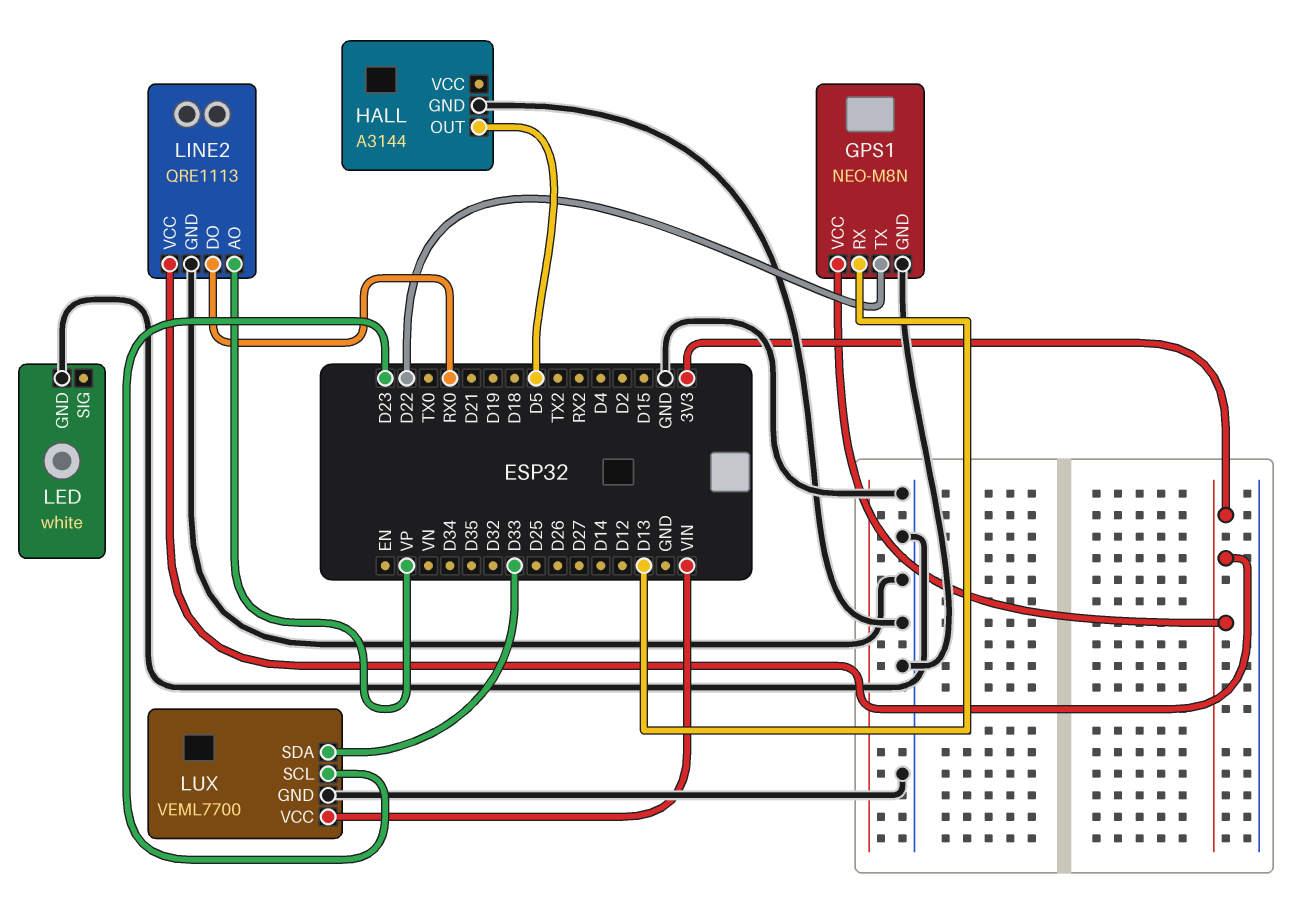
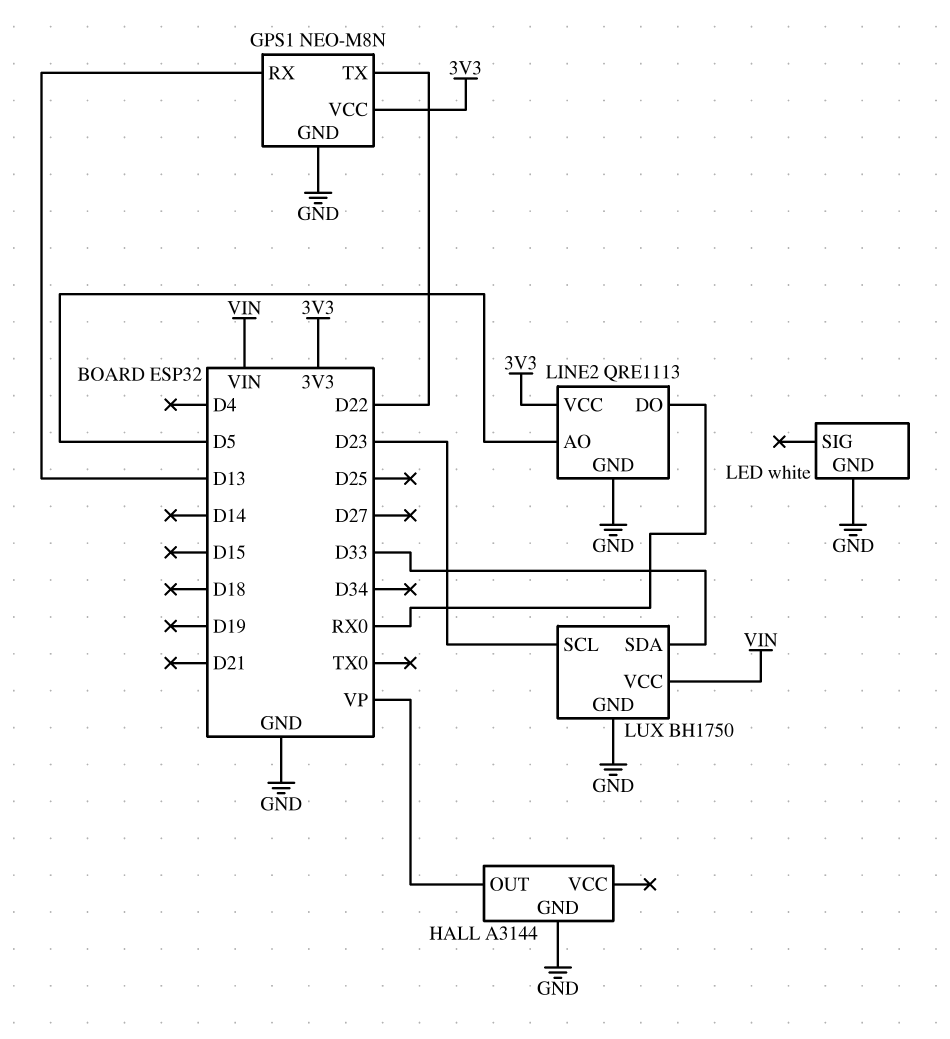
HALL pin OUT: D5 -> VP
LINE2 pin AO: VP -> D5
LUX: VEML7700 -> BH1750

